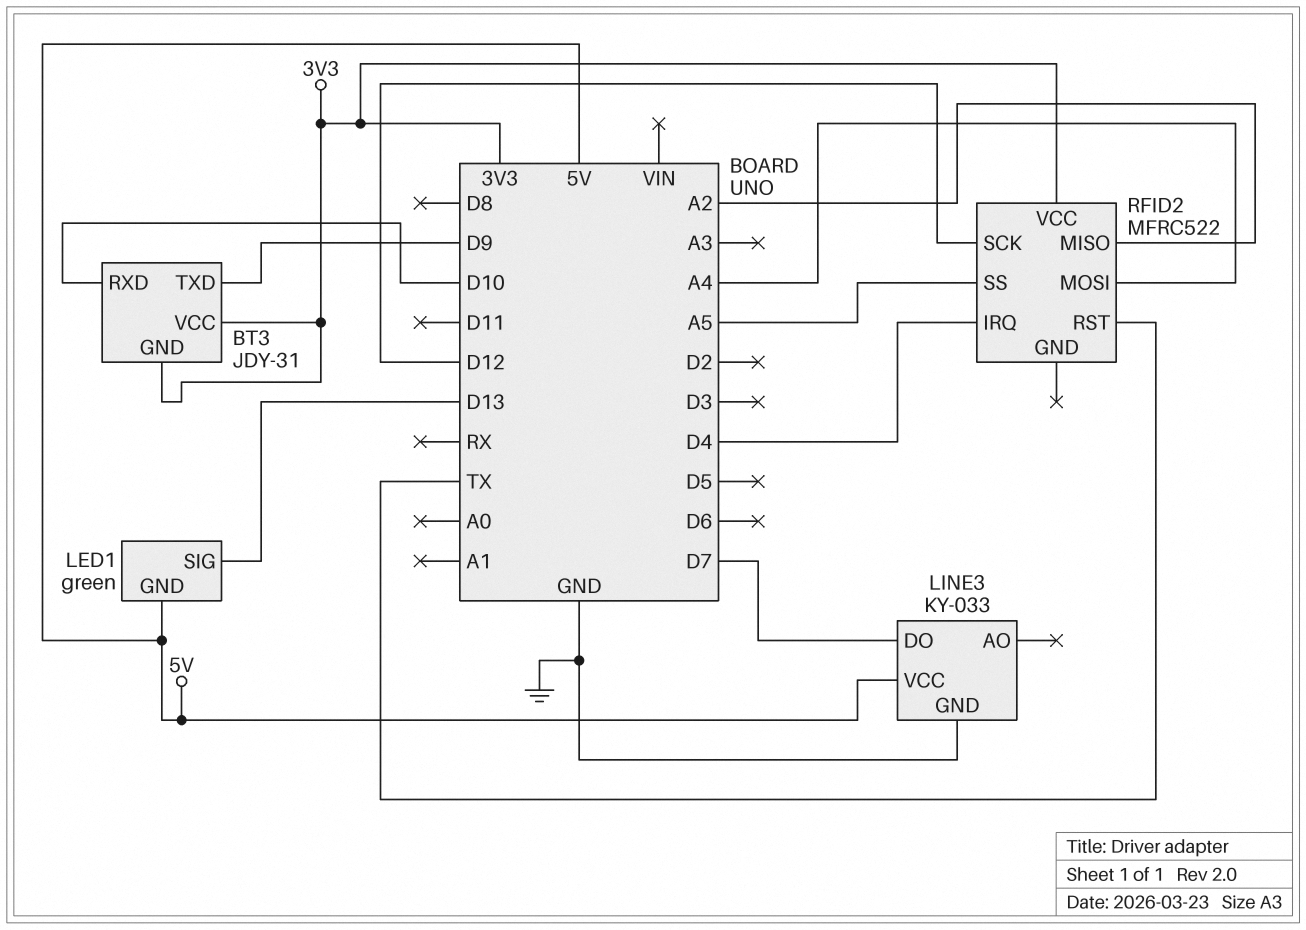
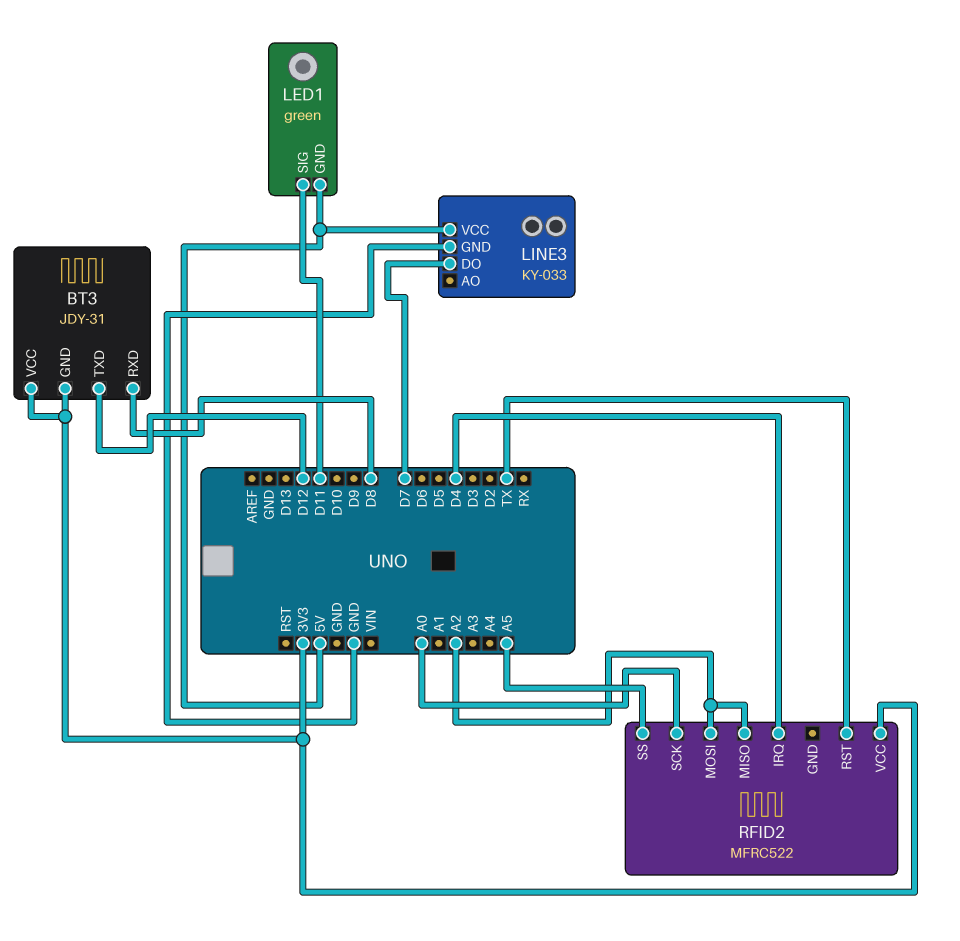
BT3 pin RXD: D10 -> D8
BT3 pin TXD: D9 -> D12
LED1 pin SIG: D13 -> D11
RFID2 pin MOSI: A4 -> A2
RFID2 pin SCK: D12 -> A0

